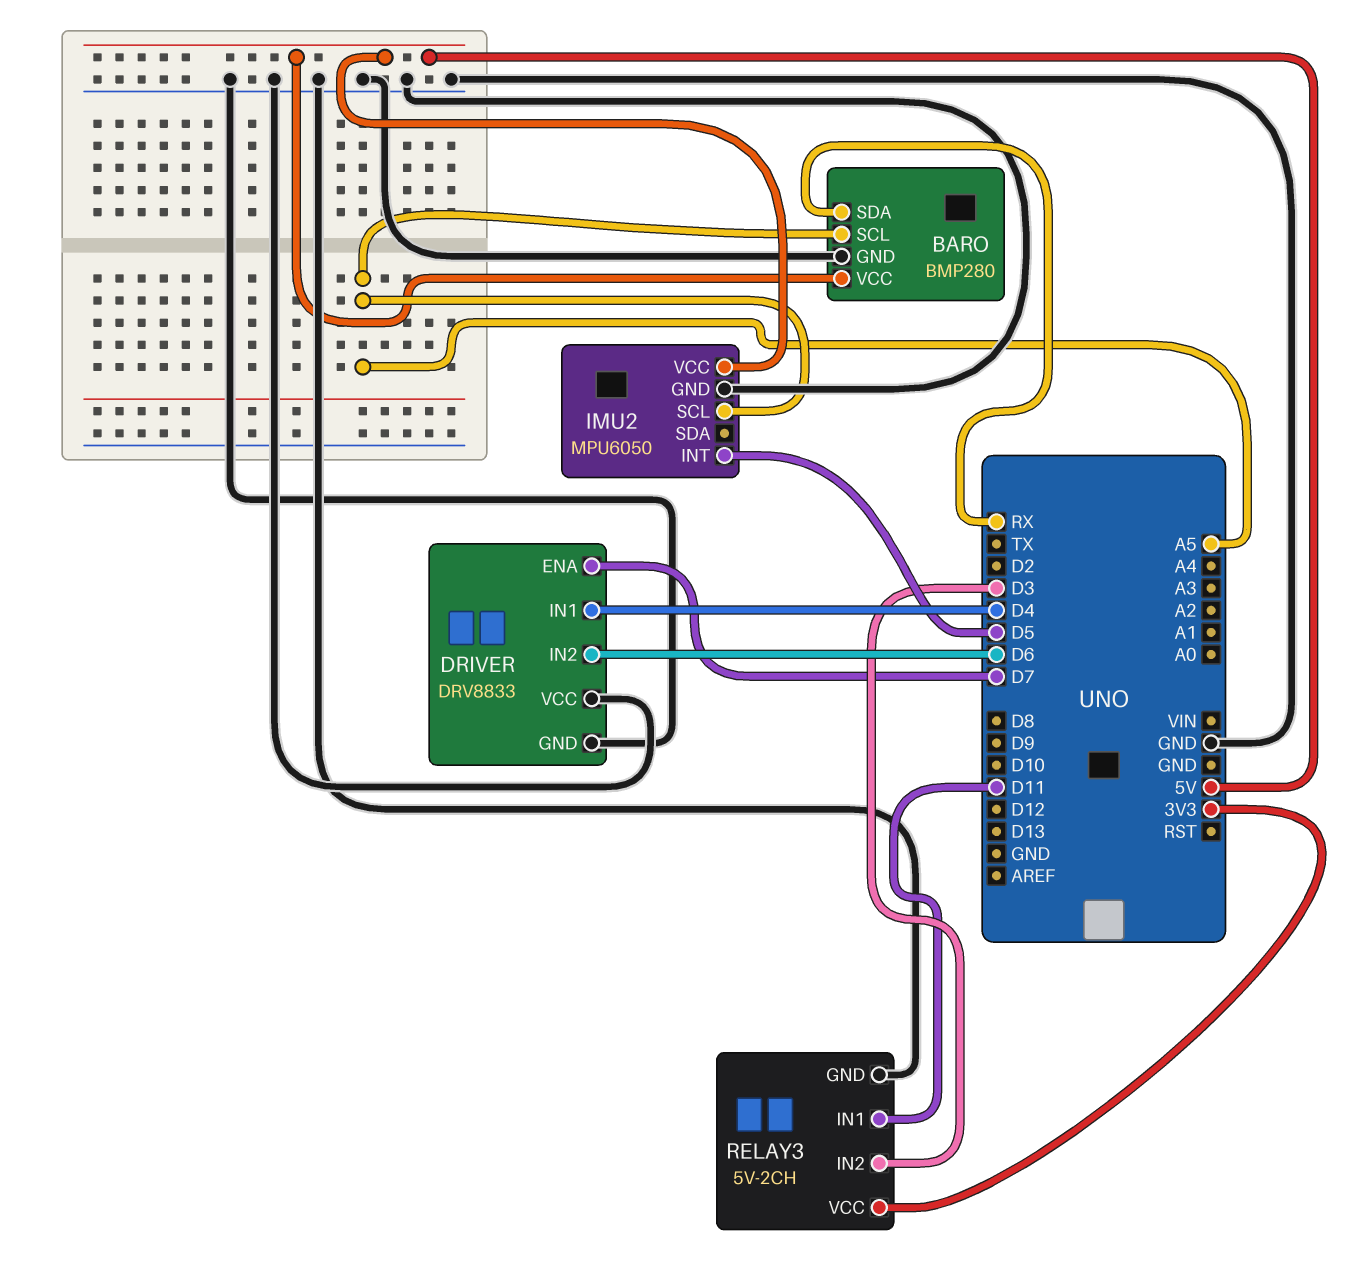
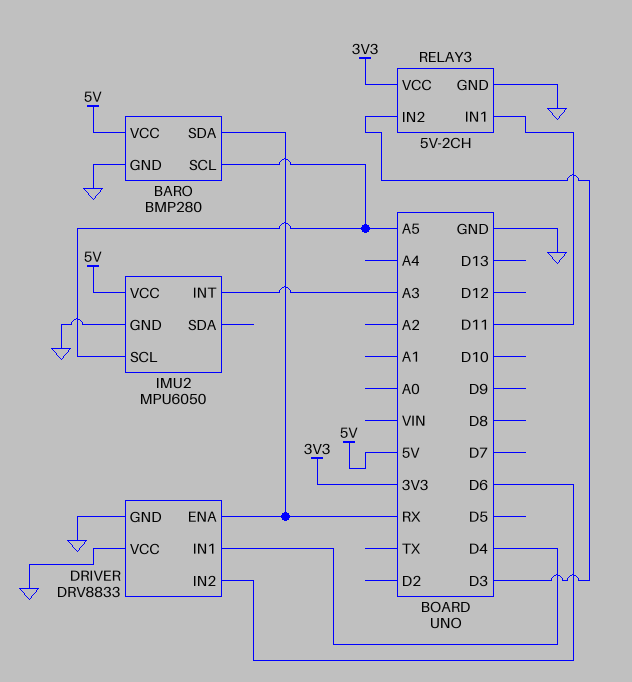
DRIVER pin ENA: D7 -> RX
IMU2 pin INT: D5 -> A3

